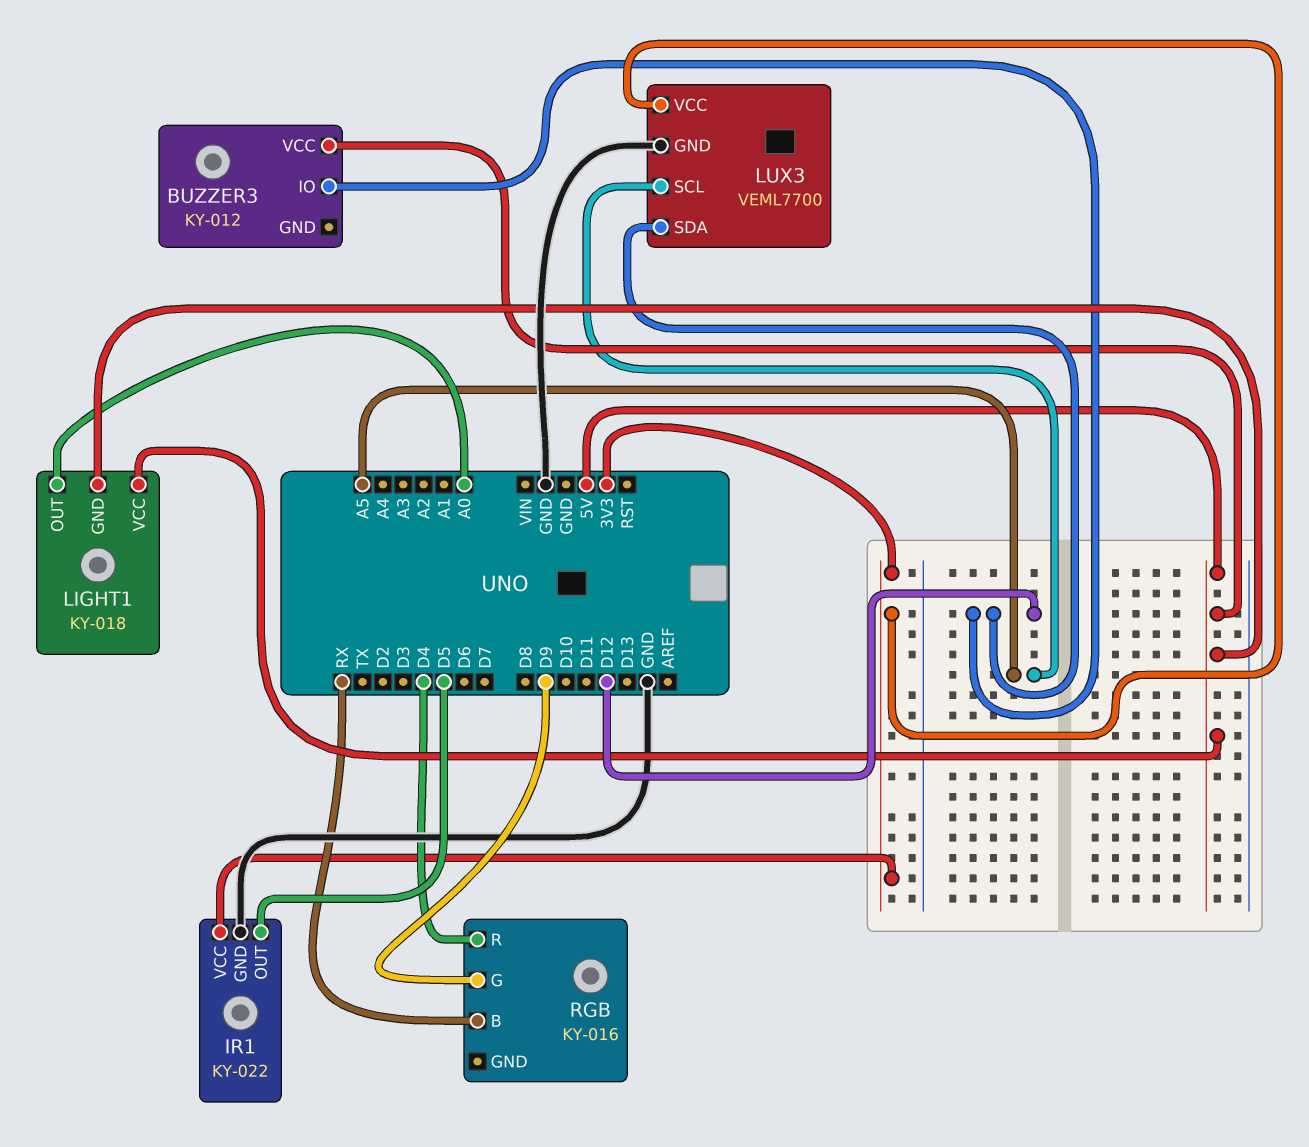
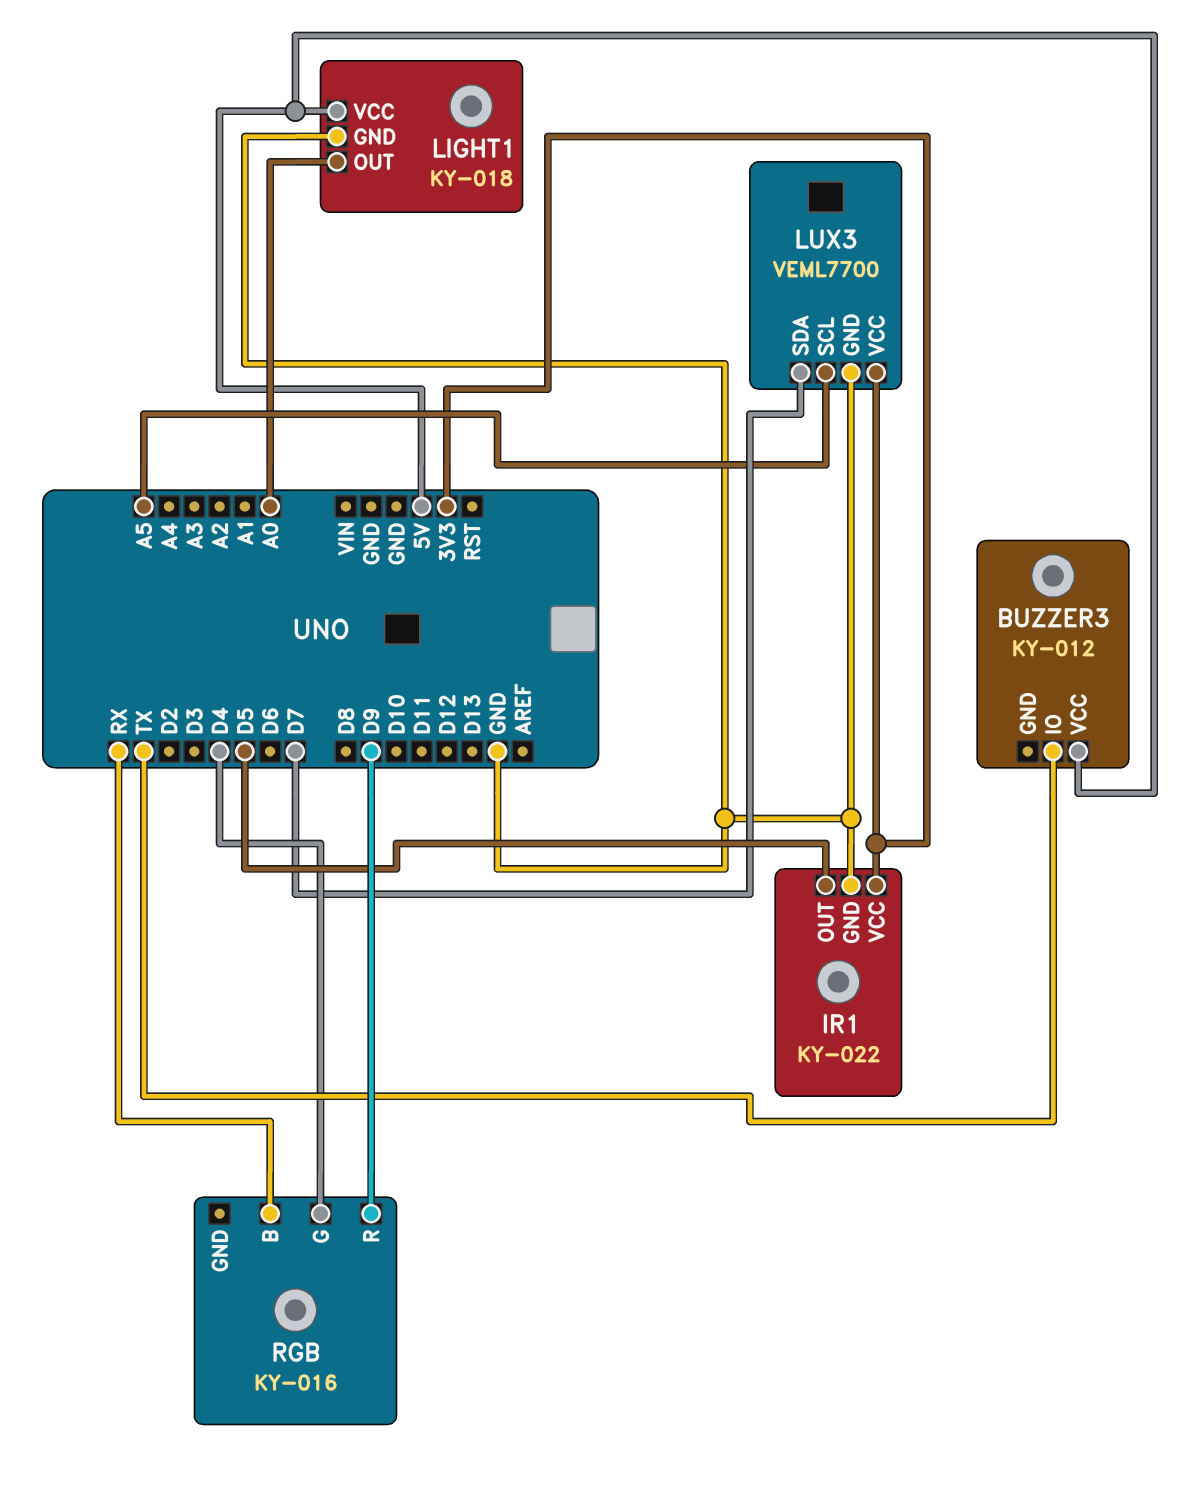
BUZZER3 pin IO: D12 -> TX
LIGHT1 pin GND: 5V -> GND
LUX3 pin SDA: D12 -> D7
RGB pin G: D9 -> D4
RGB pin R: D4 -> D9

